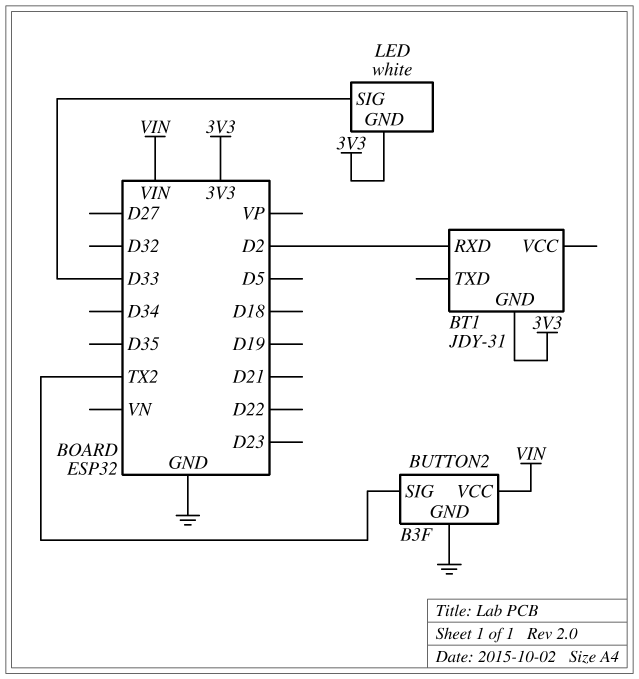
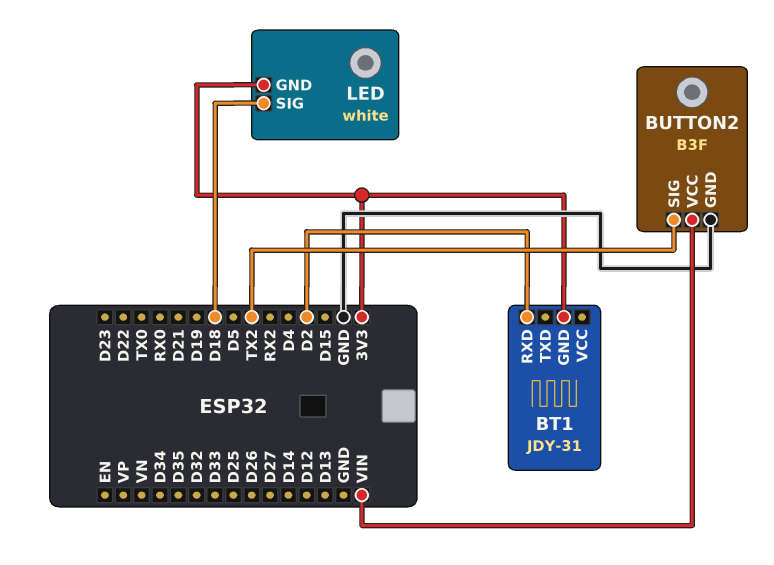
LED pin SIG: D33 -> D18

